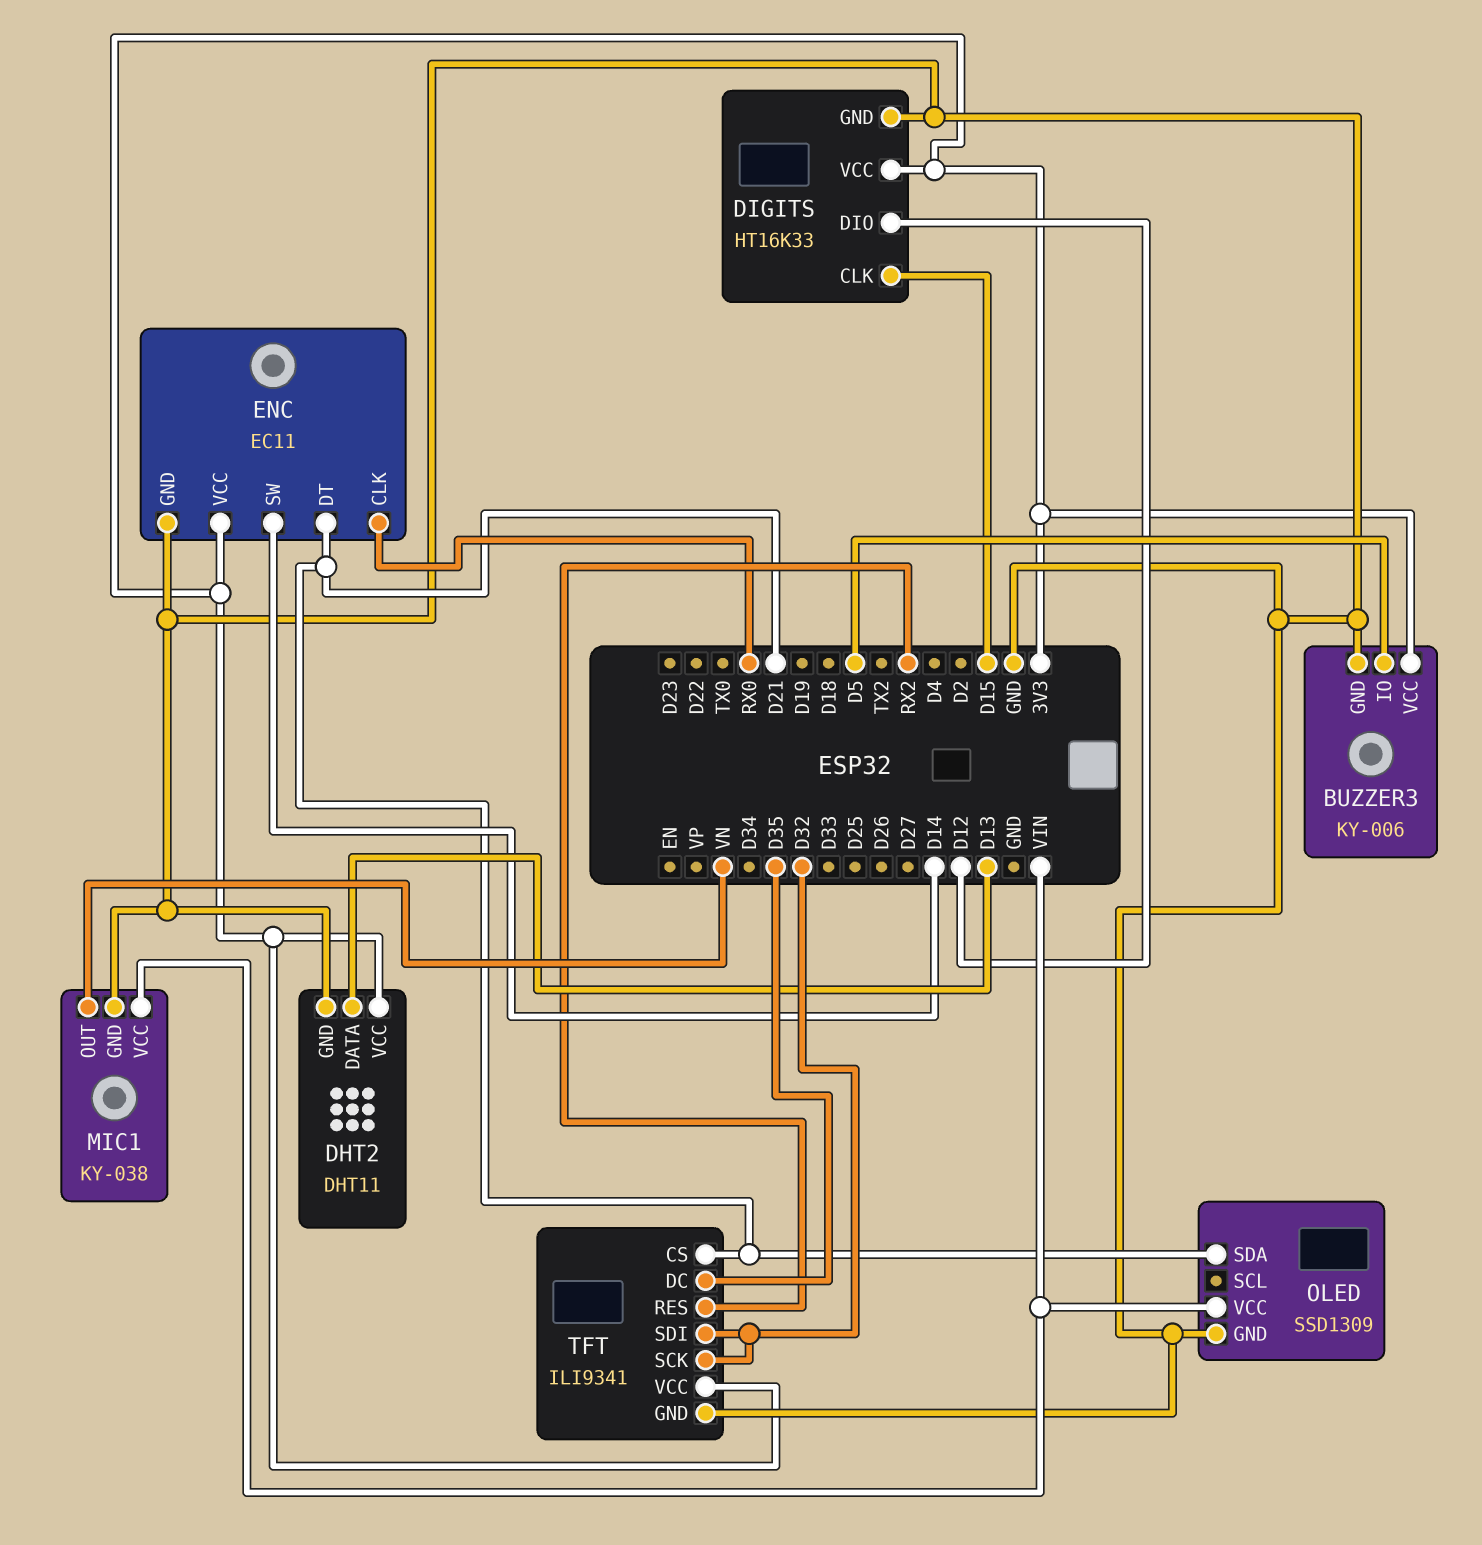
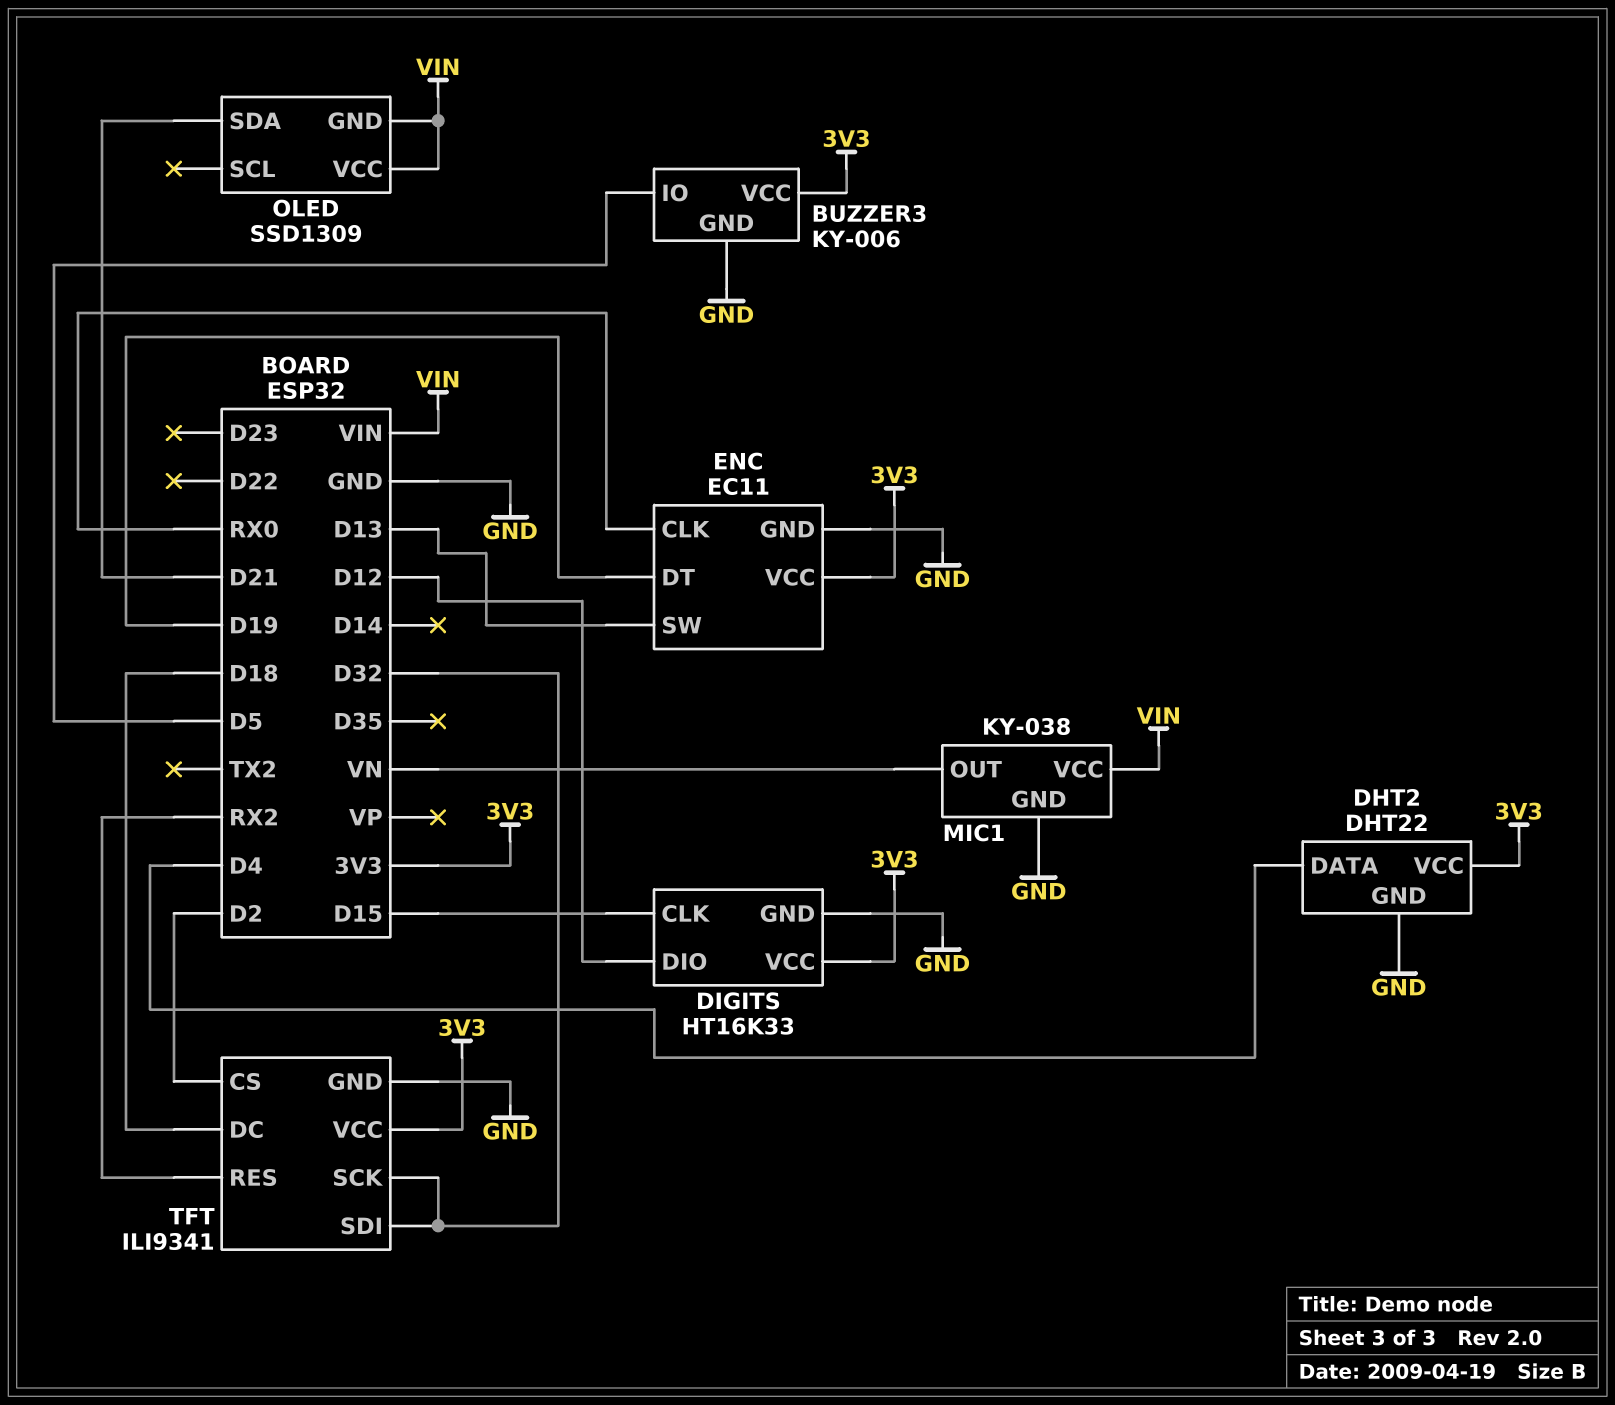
DHT2: DHT11 -> DHT22
DHT2 pin DATA: D13 -> D4
ENC pin DT: D21 -> D19
ENC pin SW: D14 -> D13
OLED pin GND: GND -> VIN
TFT pin CS: D21 -> D2
TFT pin DC: D35 -> D18

